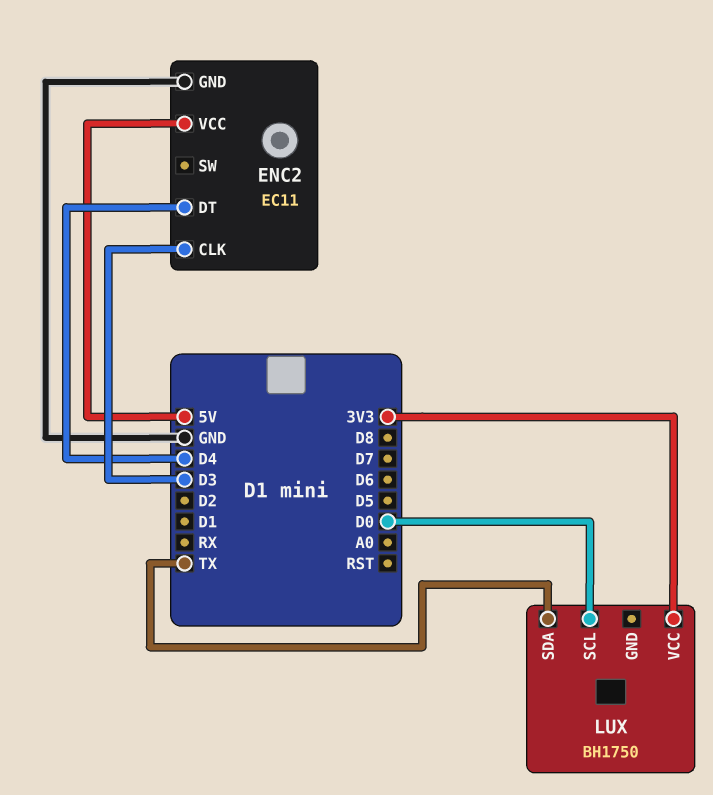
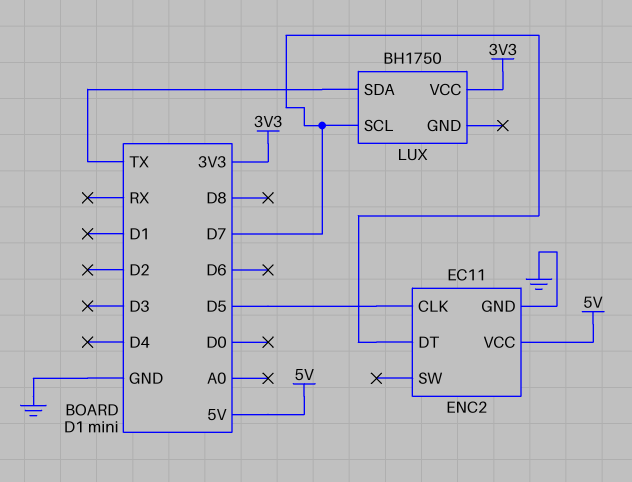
ENC2 pin CLK: D3 -> D5
ENC2 pin DT: D4 -> D7
LUX pin SCL: D0 -> D7

